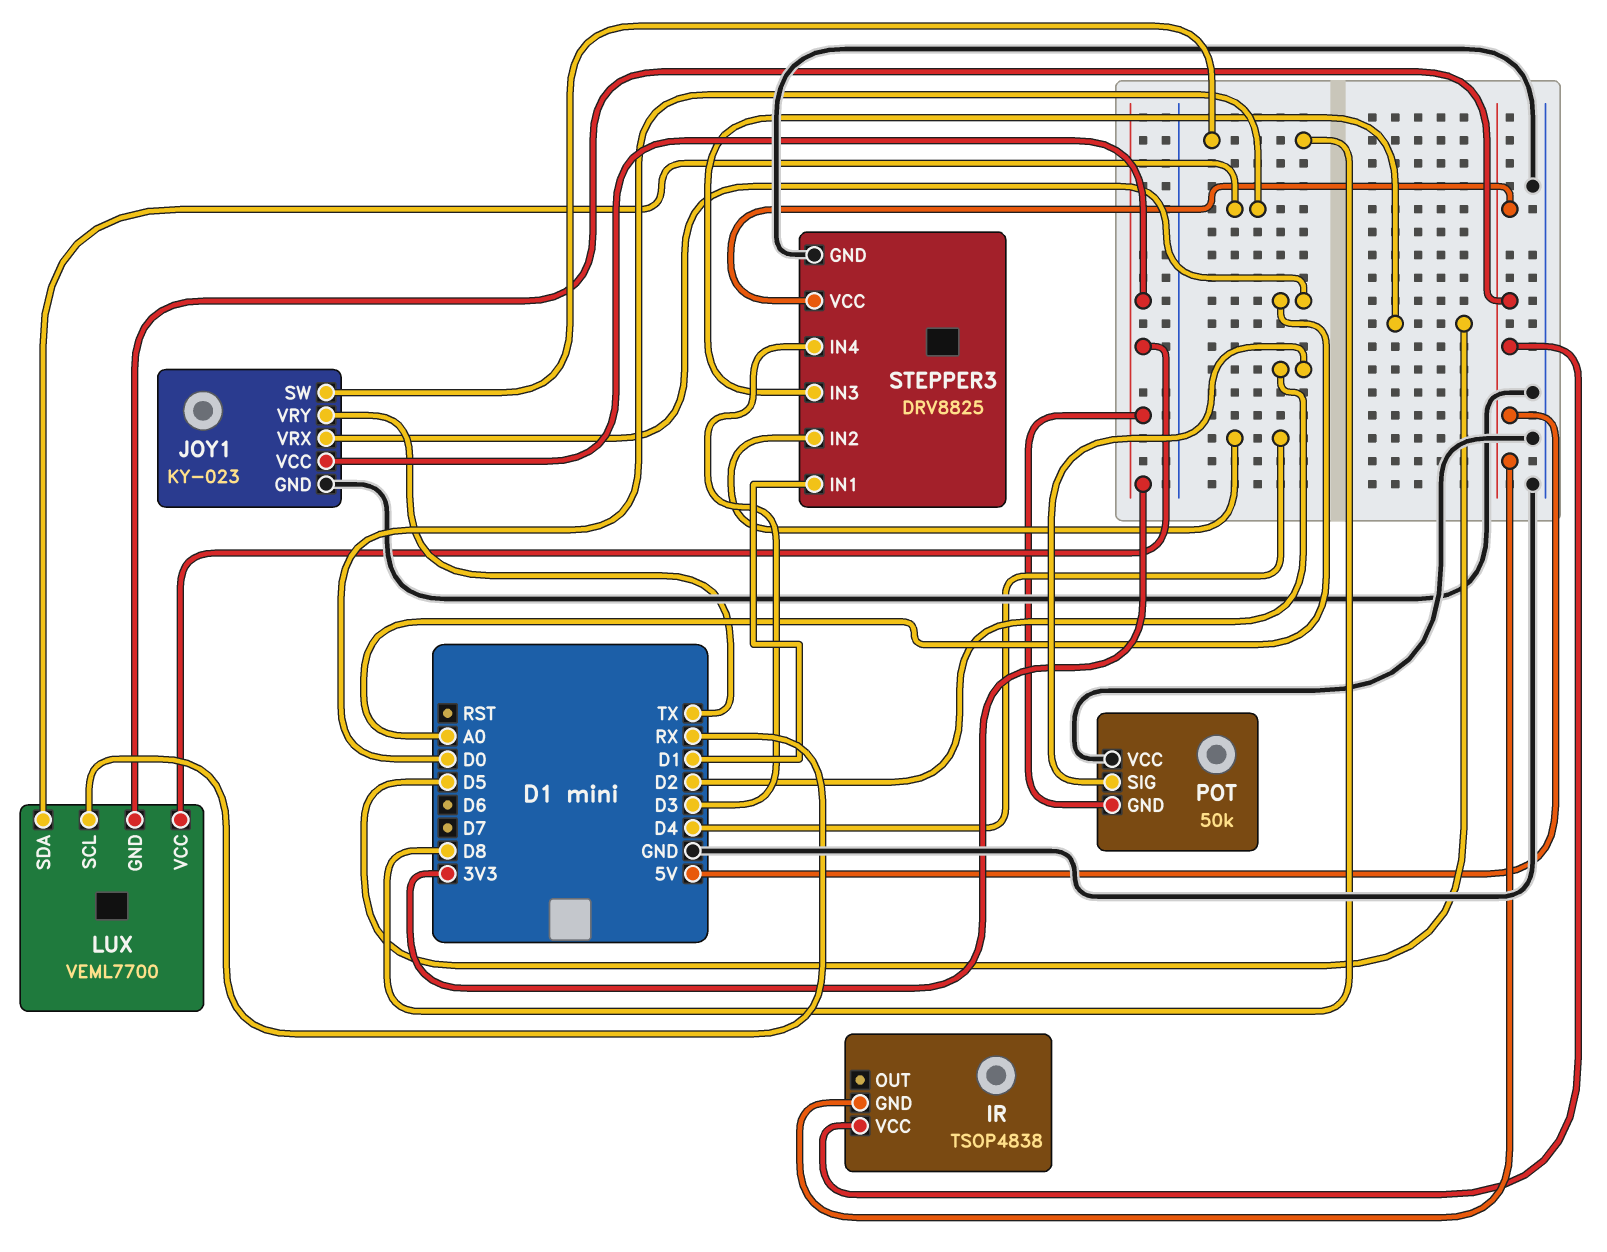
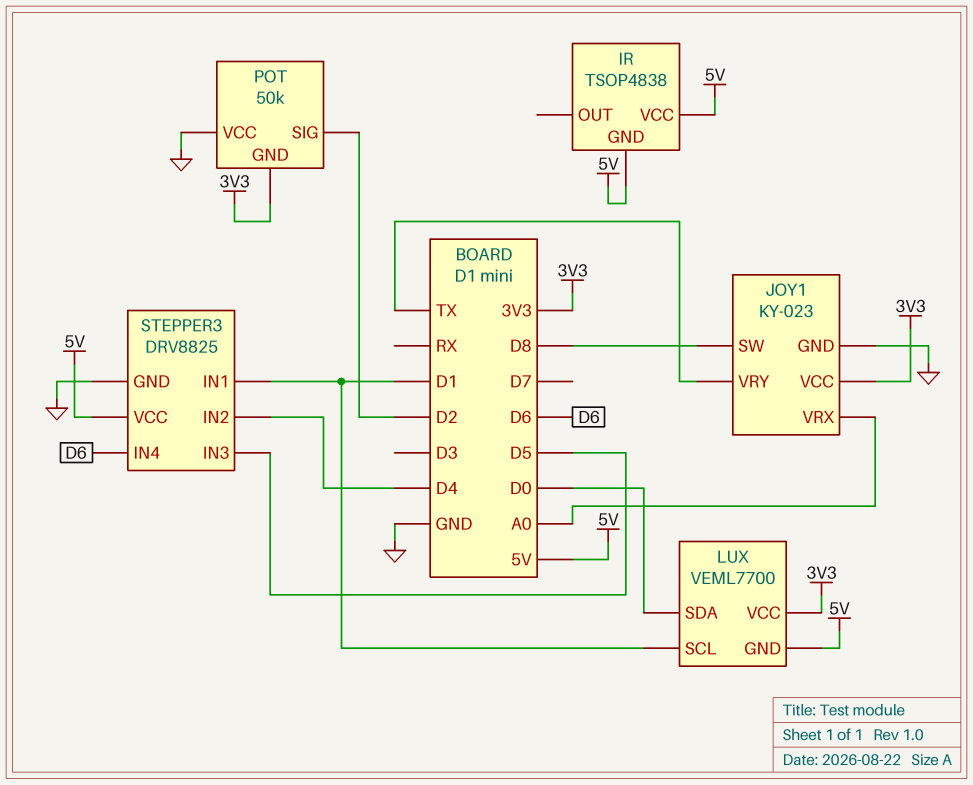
LUX pin SCL: RX -> D1
STEPPER3 pin IN4: D3 -> D6

